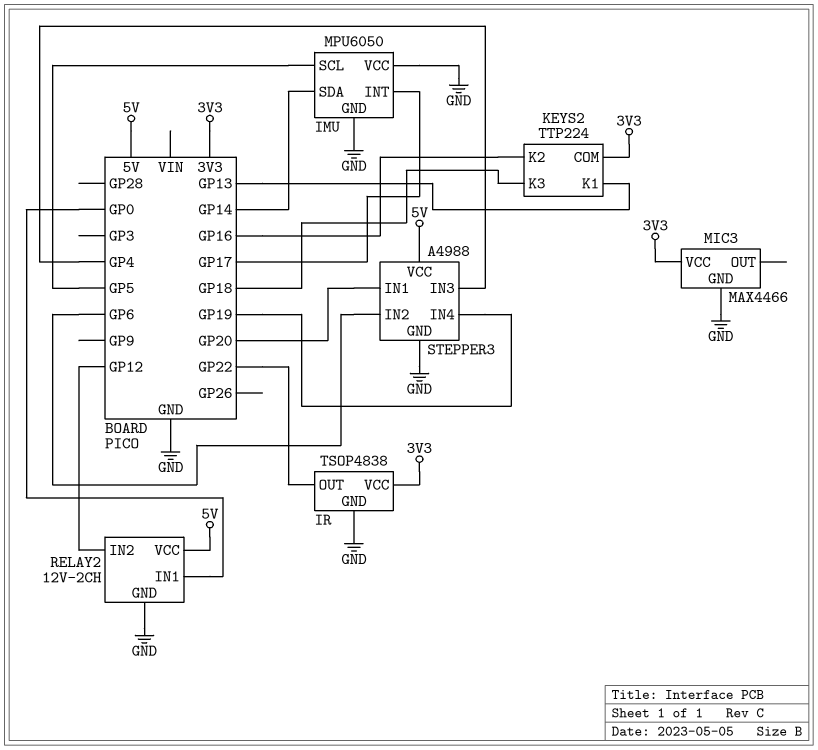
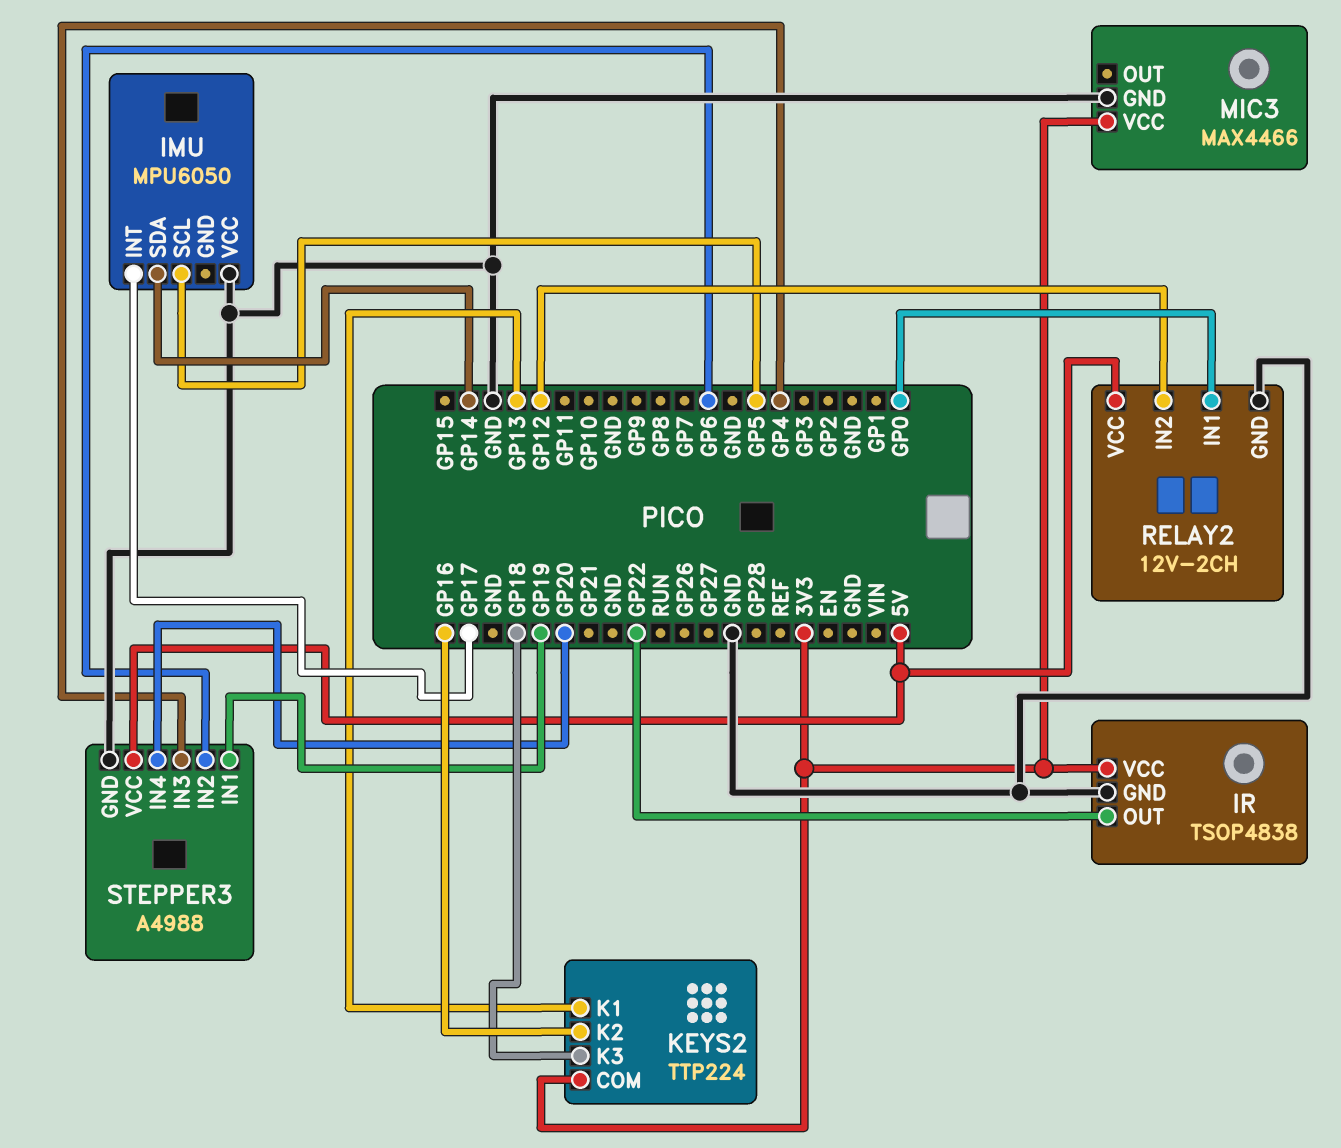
IMU pin GND: GND -> none
STEPPER3 pin IN1: GP20 -> GP19
STEPPER3 pin IN4: GP19 -> GP20

